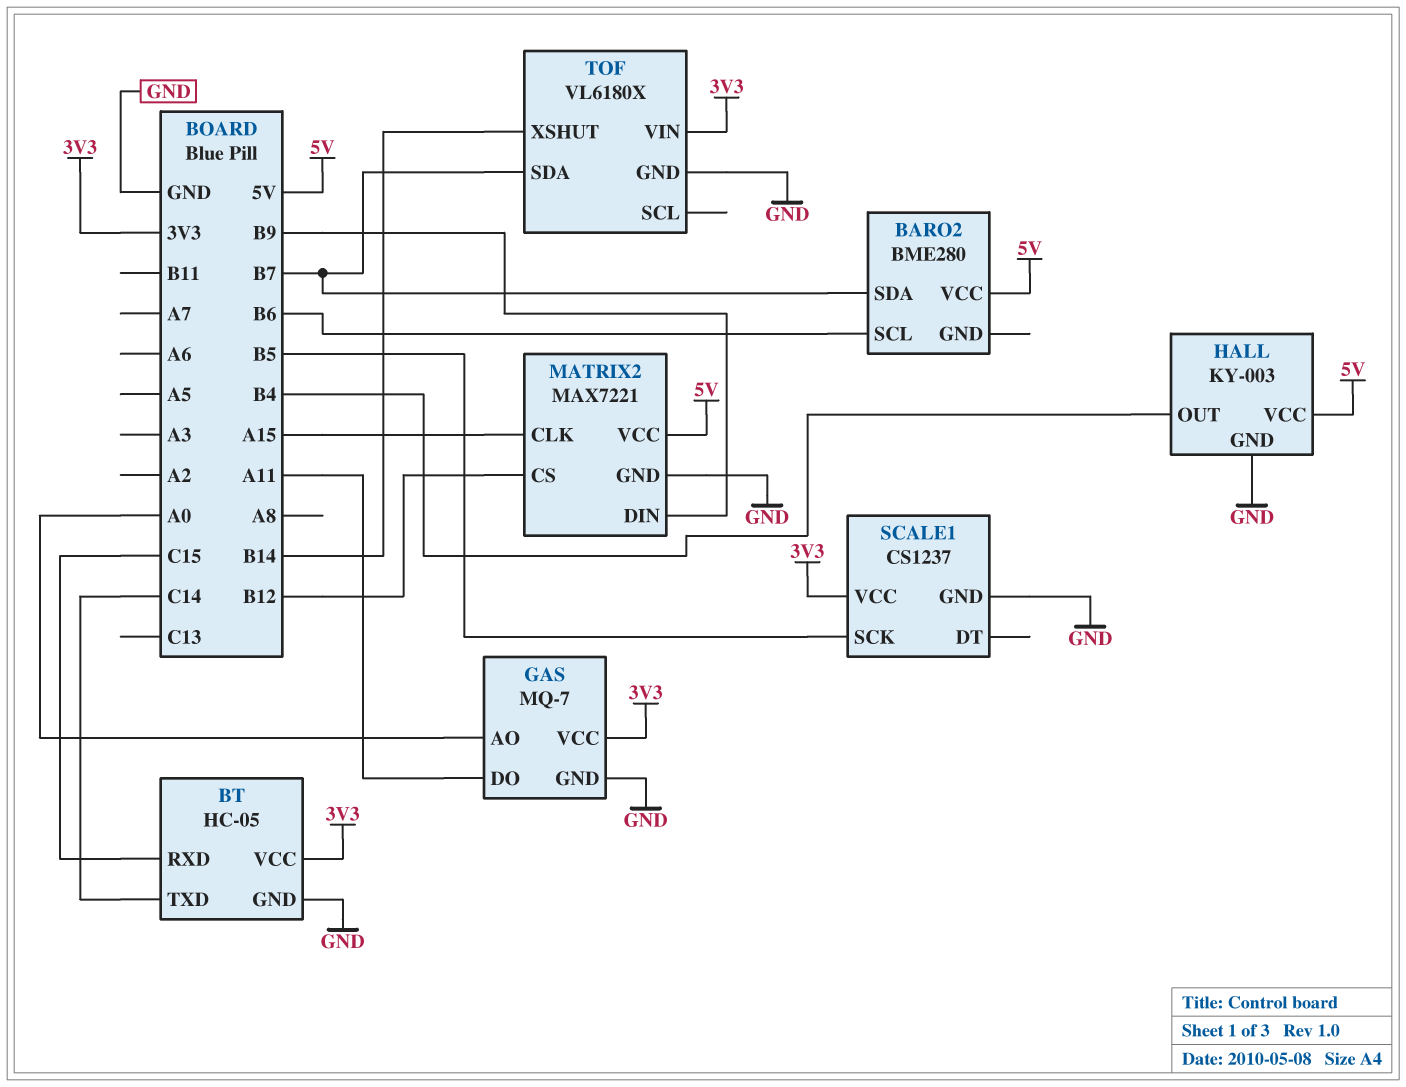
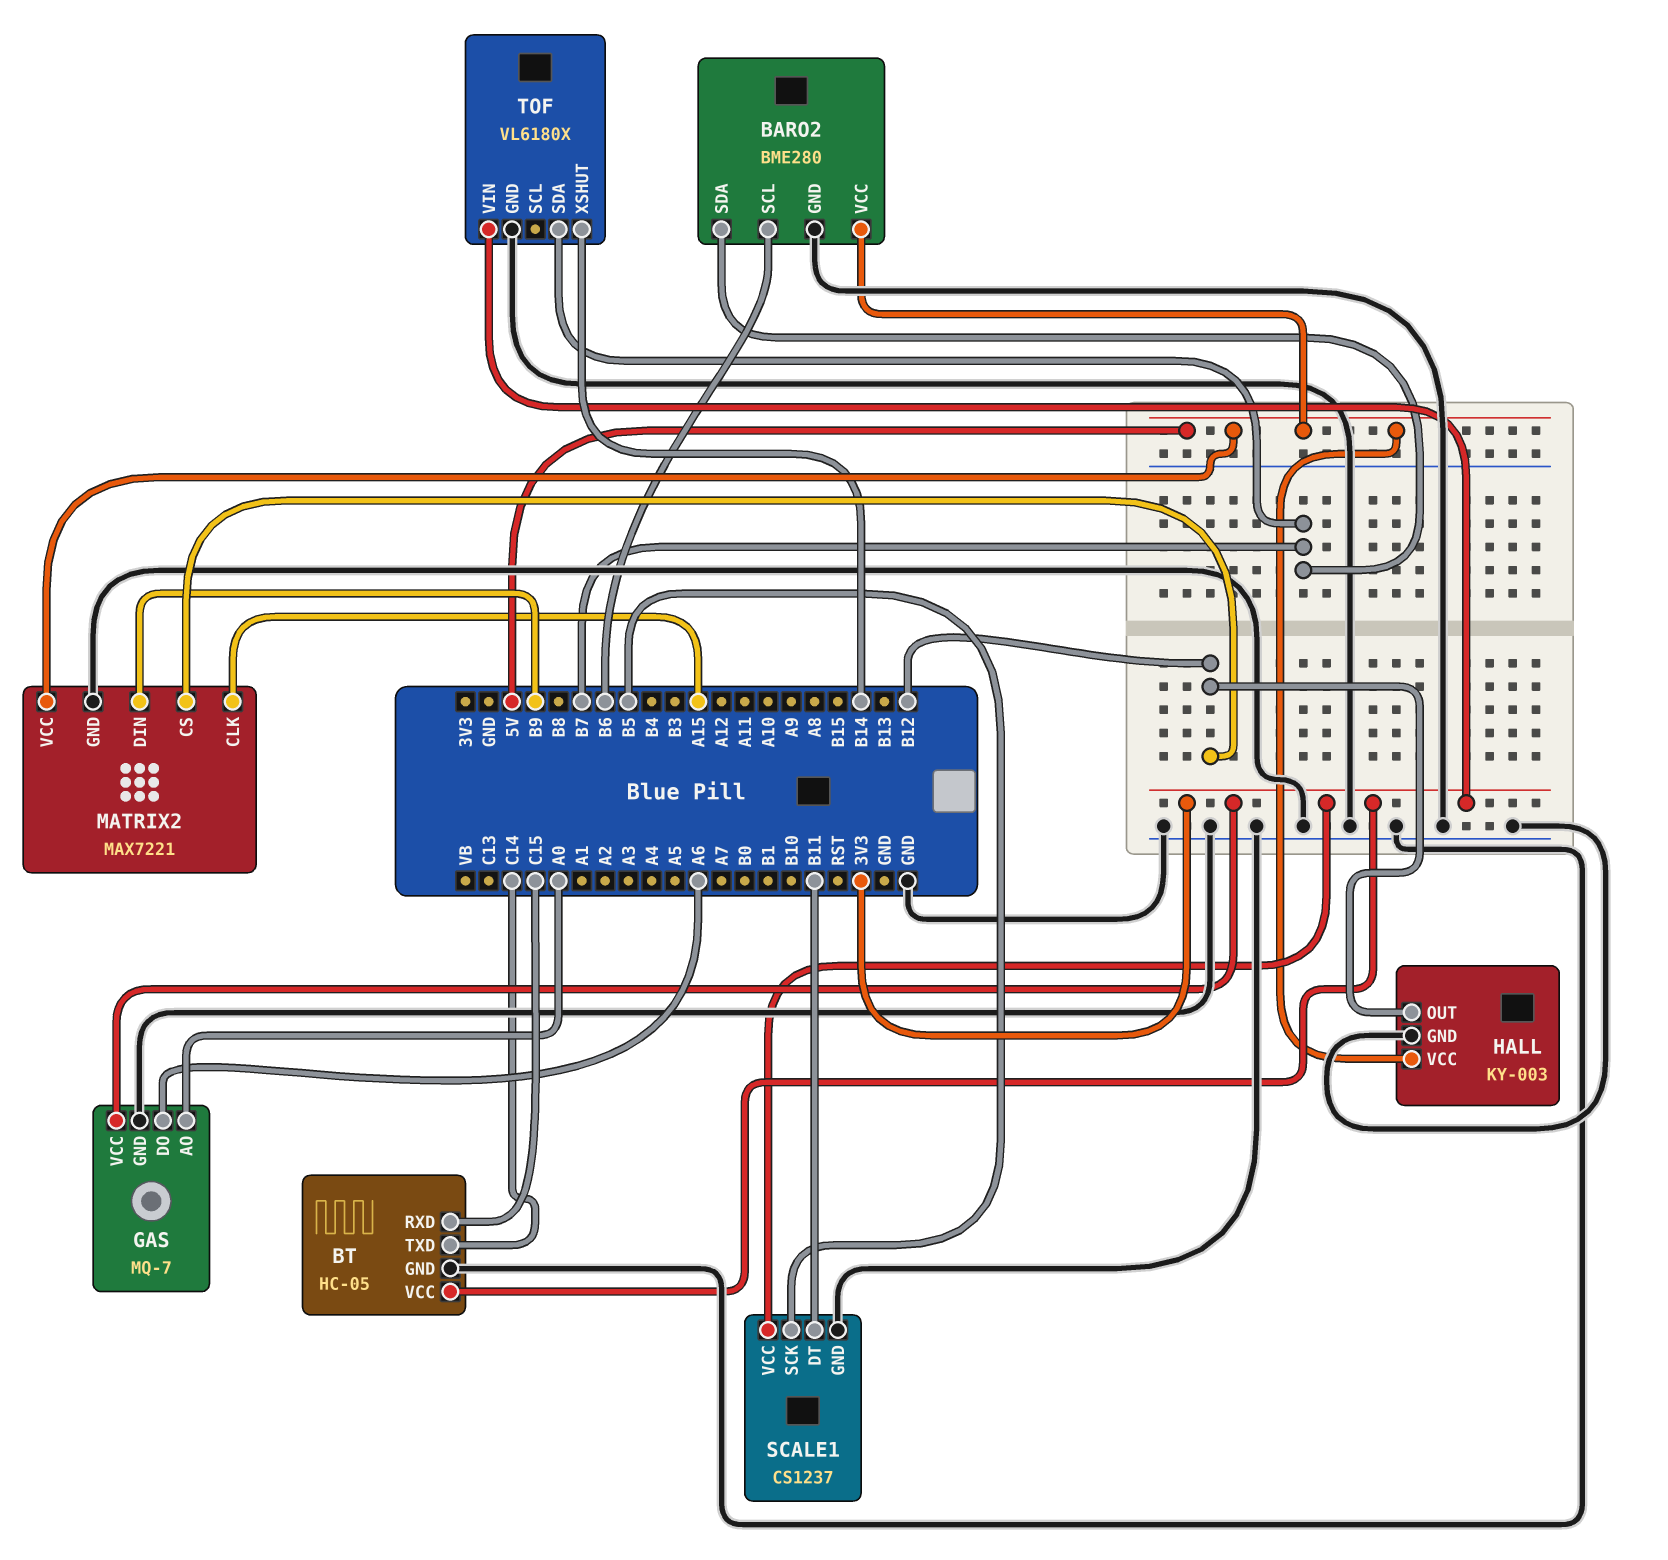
BARO2 pin GND: none -> GND
GAS pin DO: A11 -> A6
HALL pin OUT: B4 -> B12
SCALE1 pin DT: none -> B11

